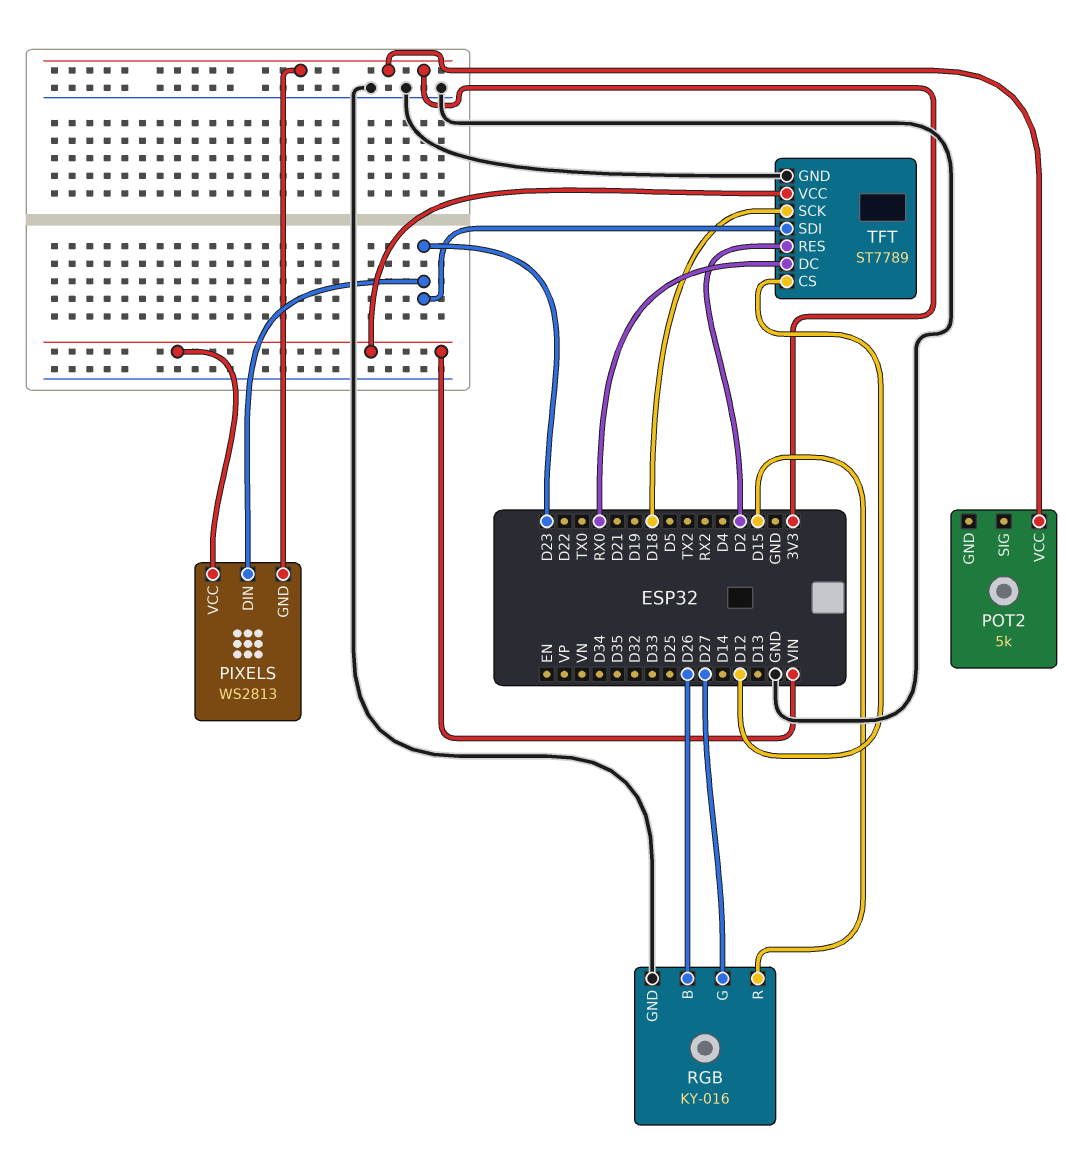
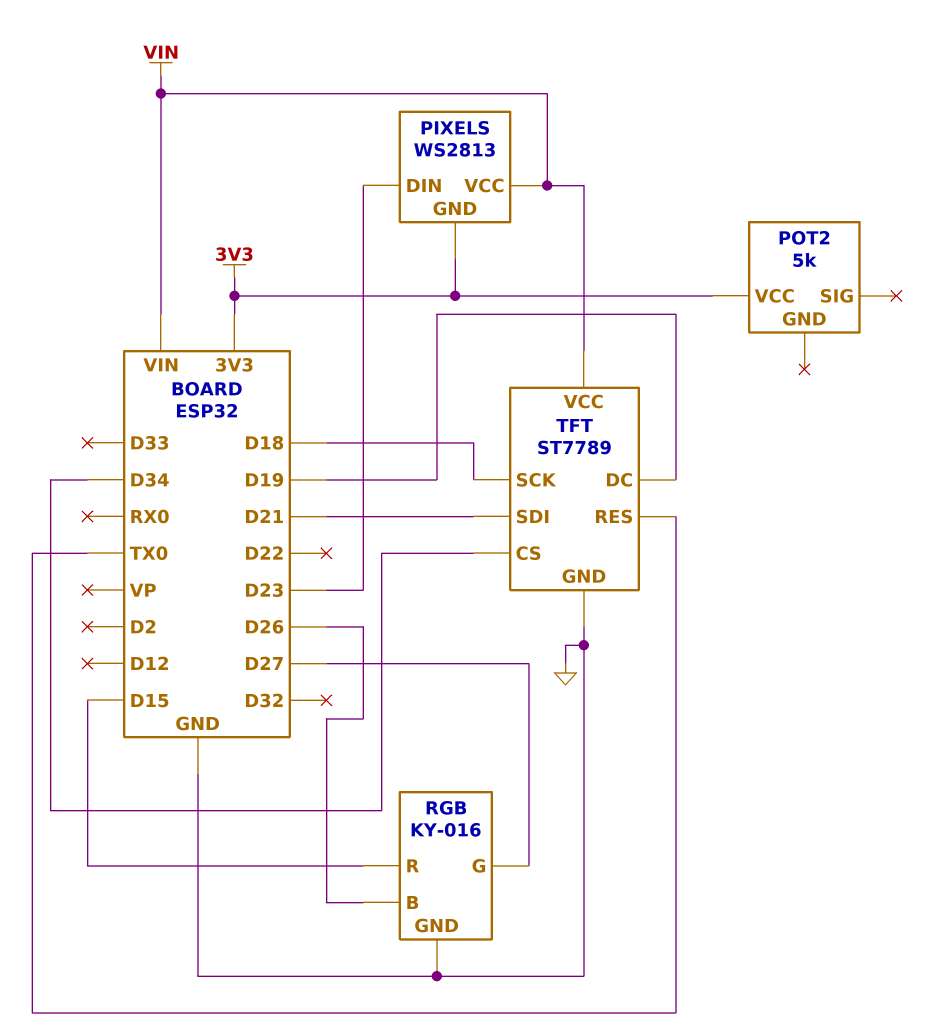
TFT pin CS: D12 -> D34
TFT pin DC: RX0 -> D19
TFT pin RES: D2 -> TX0
TFT pin SDI: D23 -> D21

